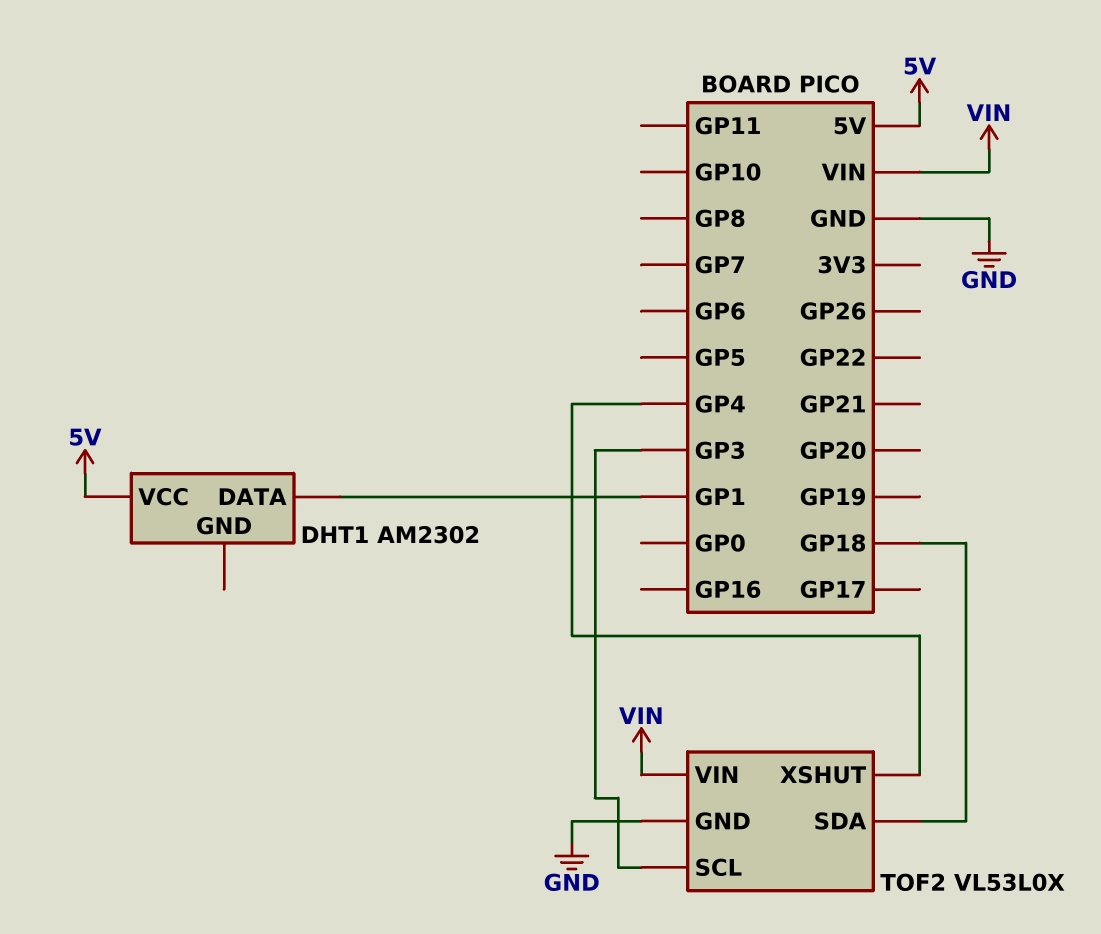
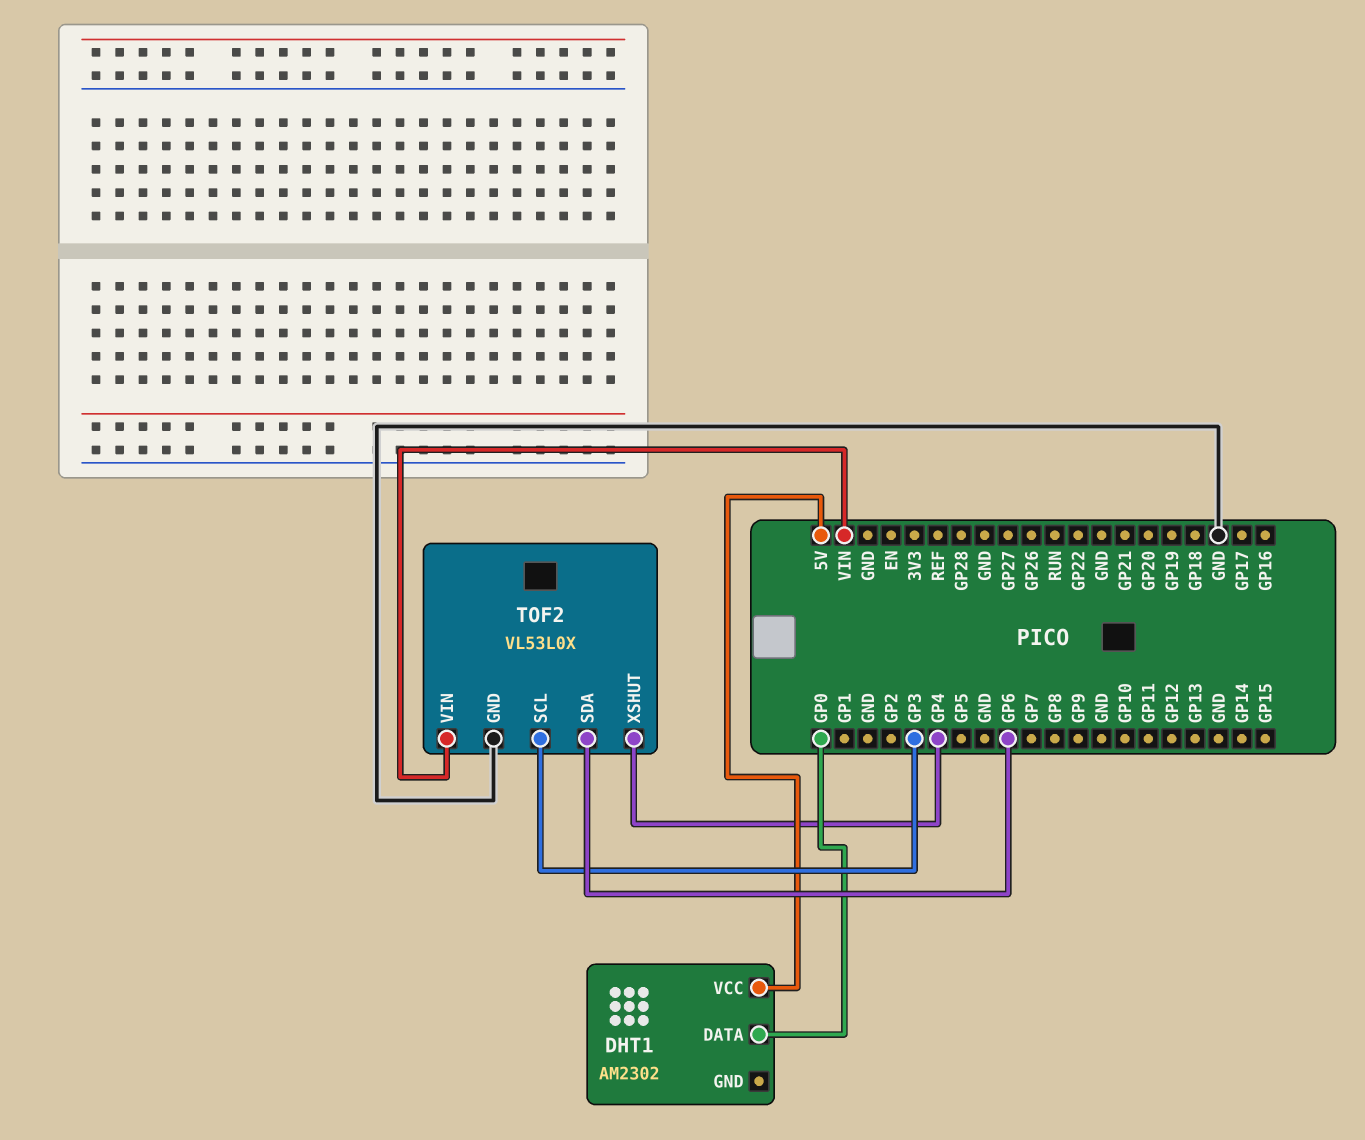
DHT1 pin DATA: GP1 -> GP0
TOF2 pin SDA: GP18 -> GP6

